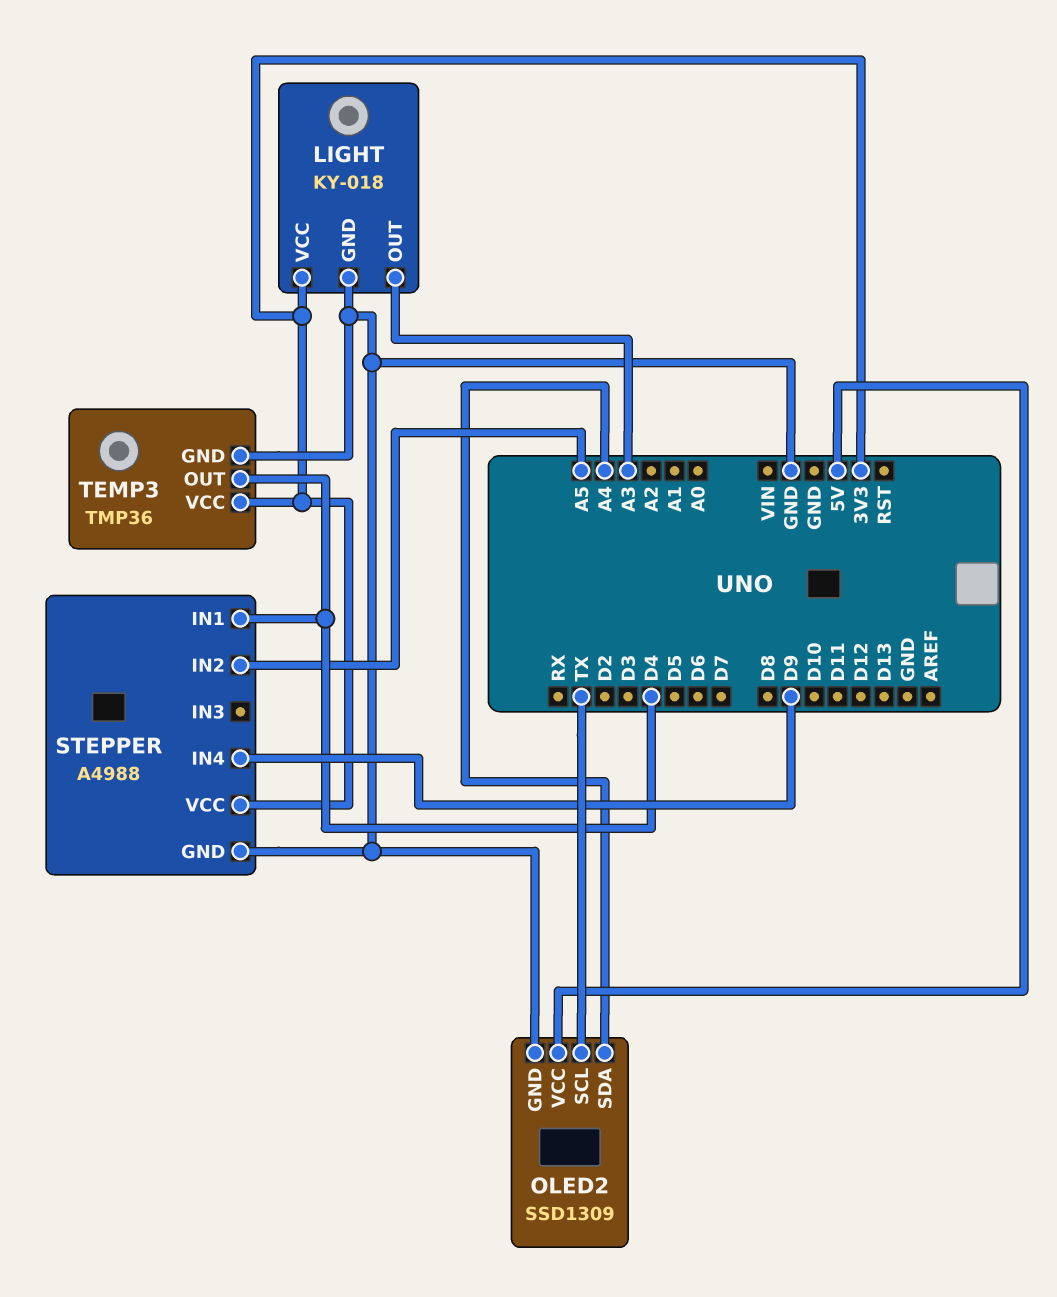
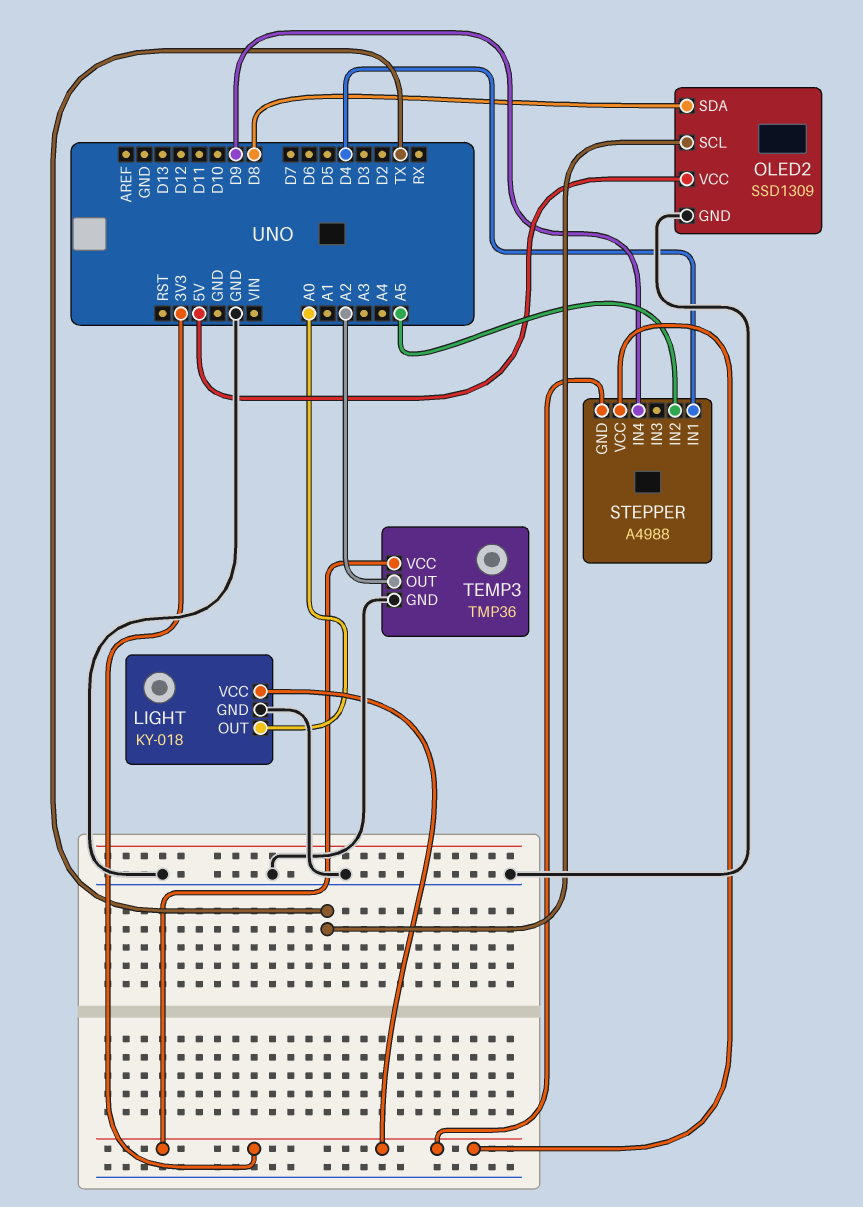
LIGHT pin OUT: A3 -> A0
OLED2 pin SDA: A4 -> D8
STEPPER pin GND: GND -> 3V3
TEMP3 pin OUT: D4 -> A2

